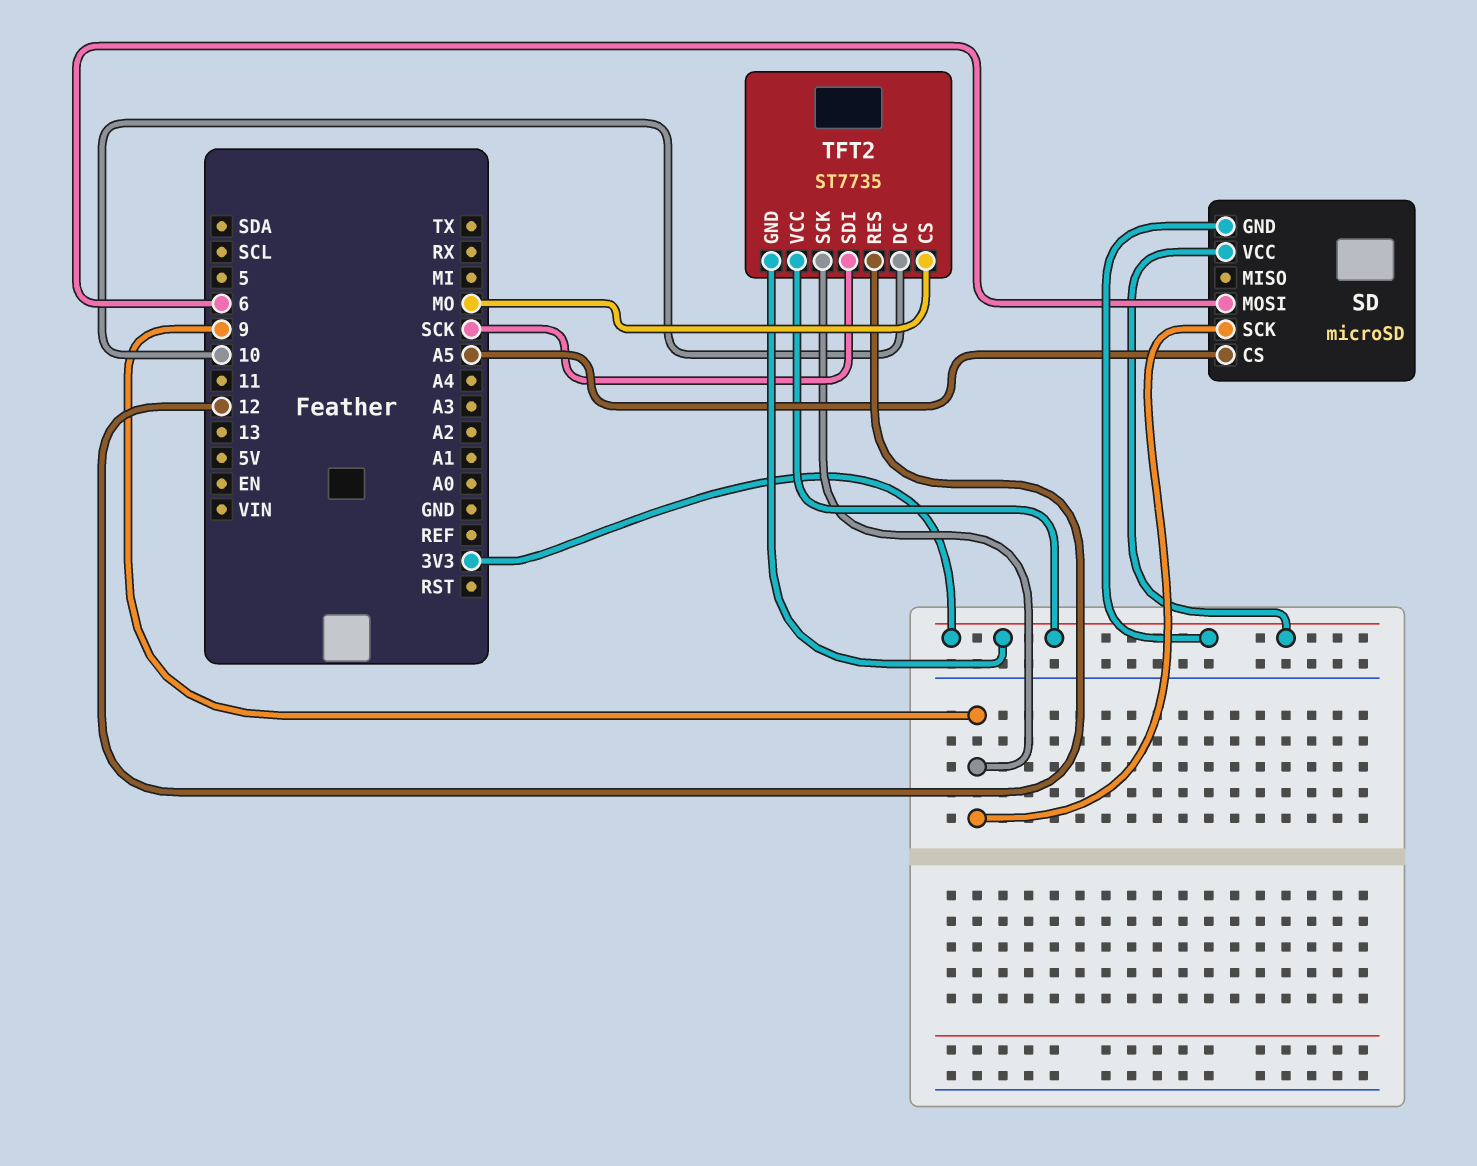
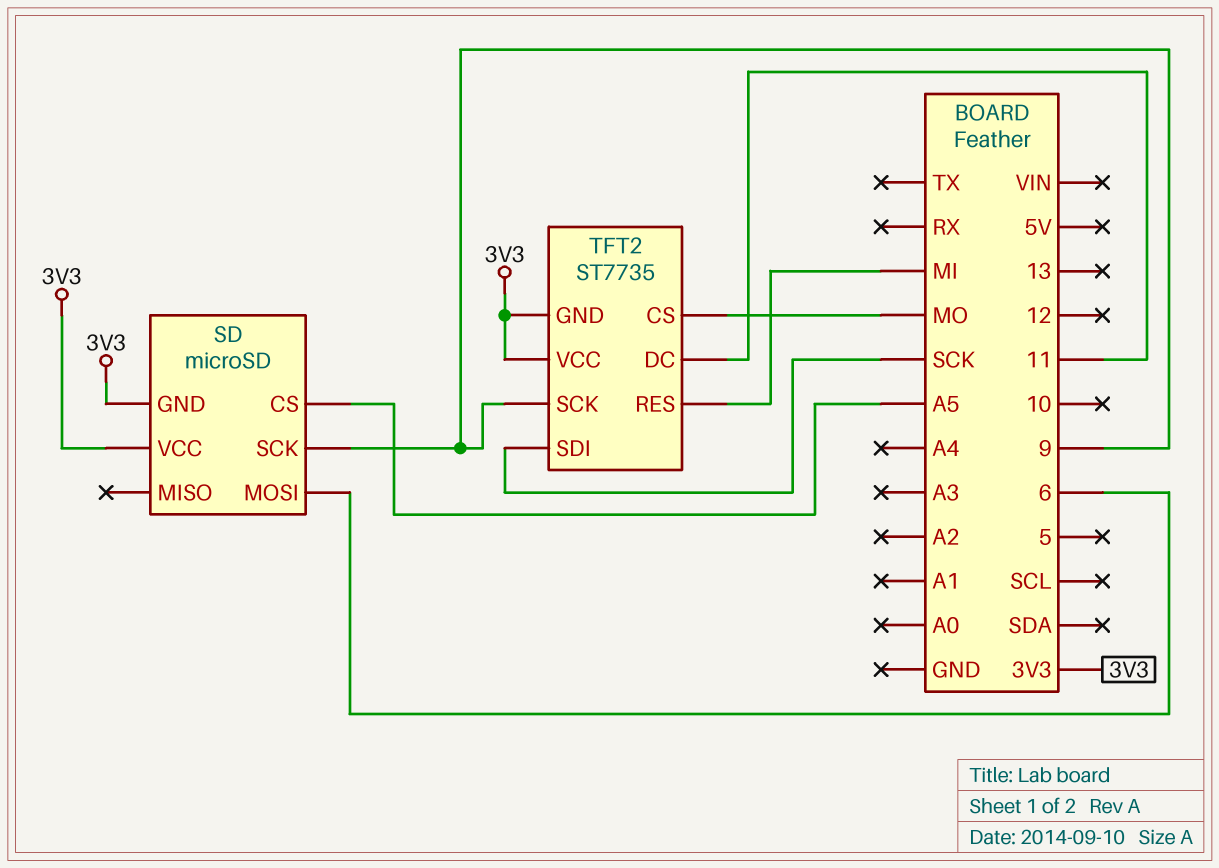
TFT2 pin DC: 10 -> 11
TFT2 pin RES: 12 -> MI

